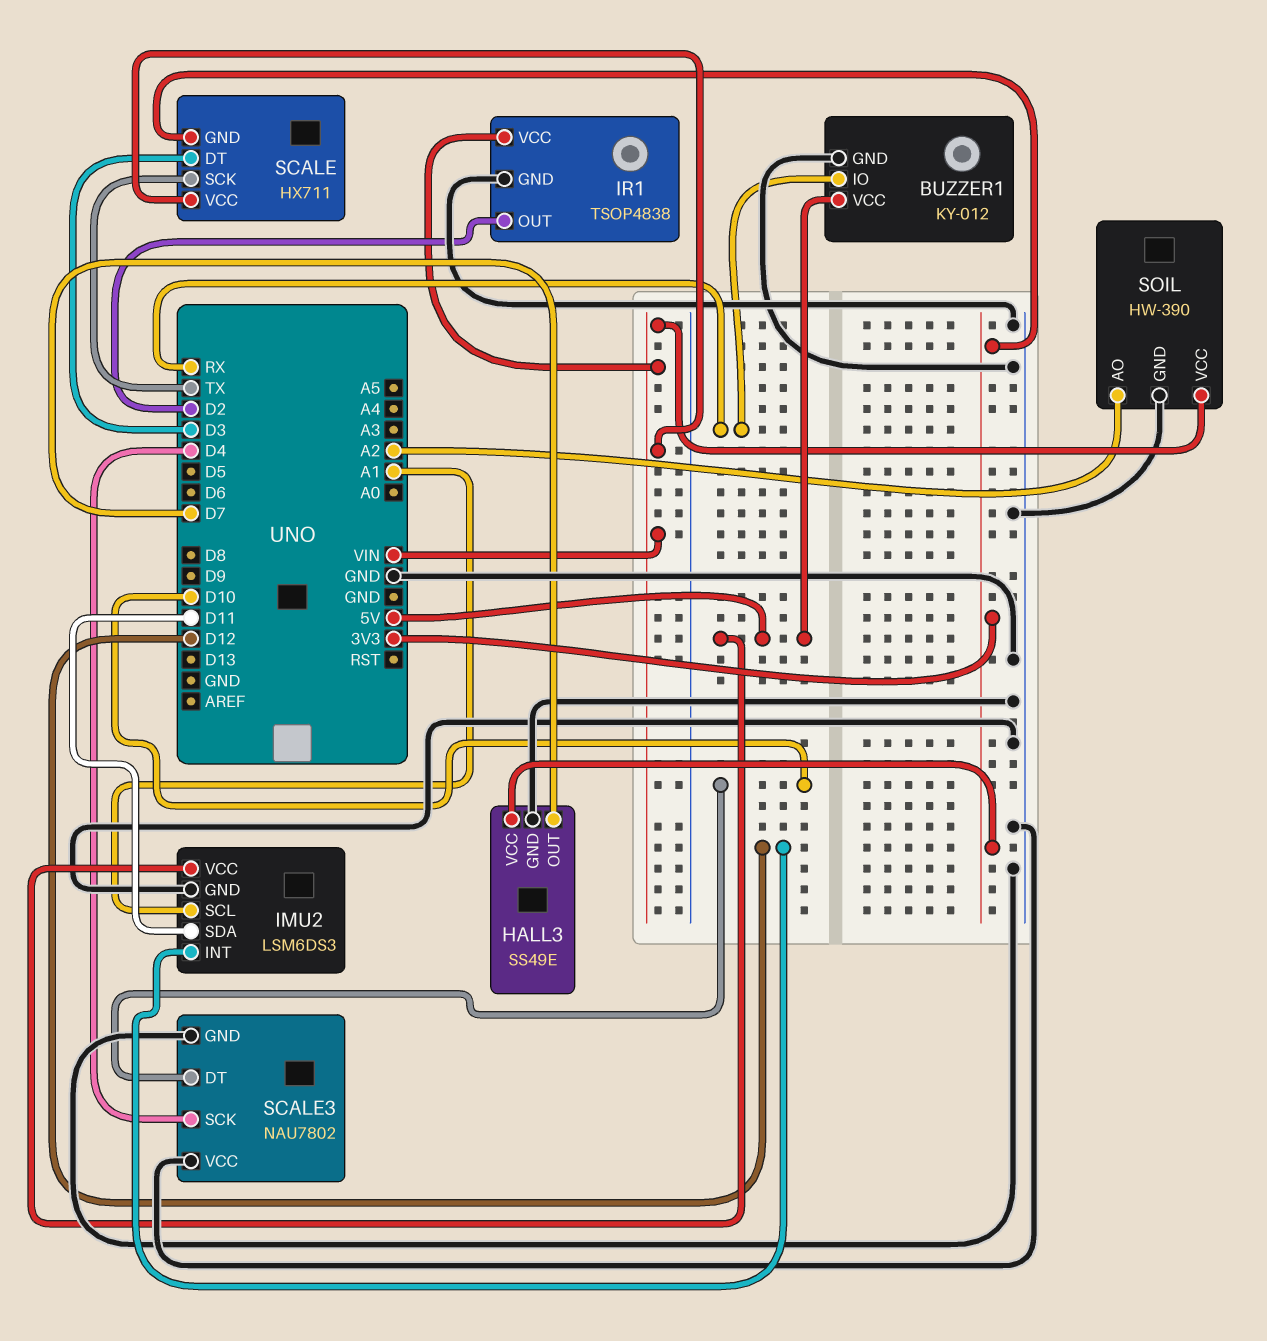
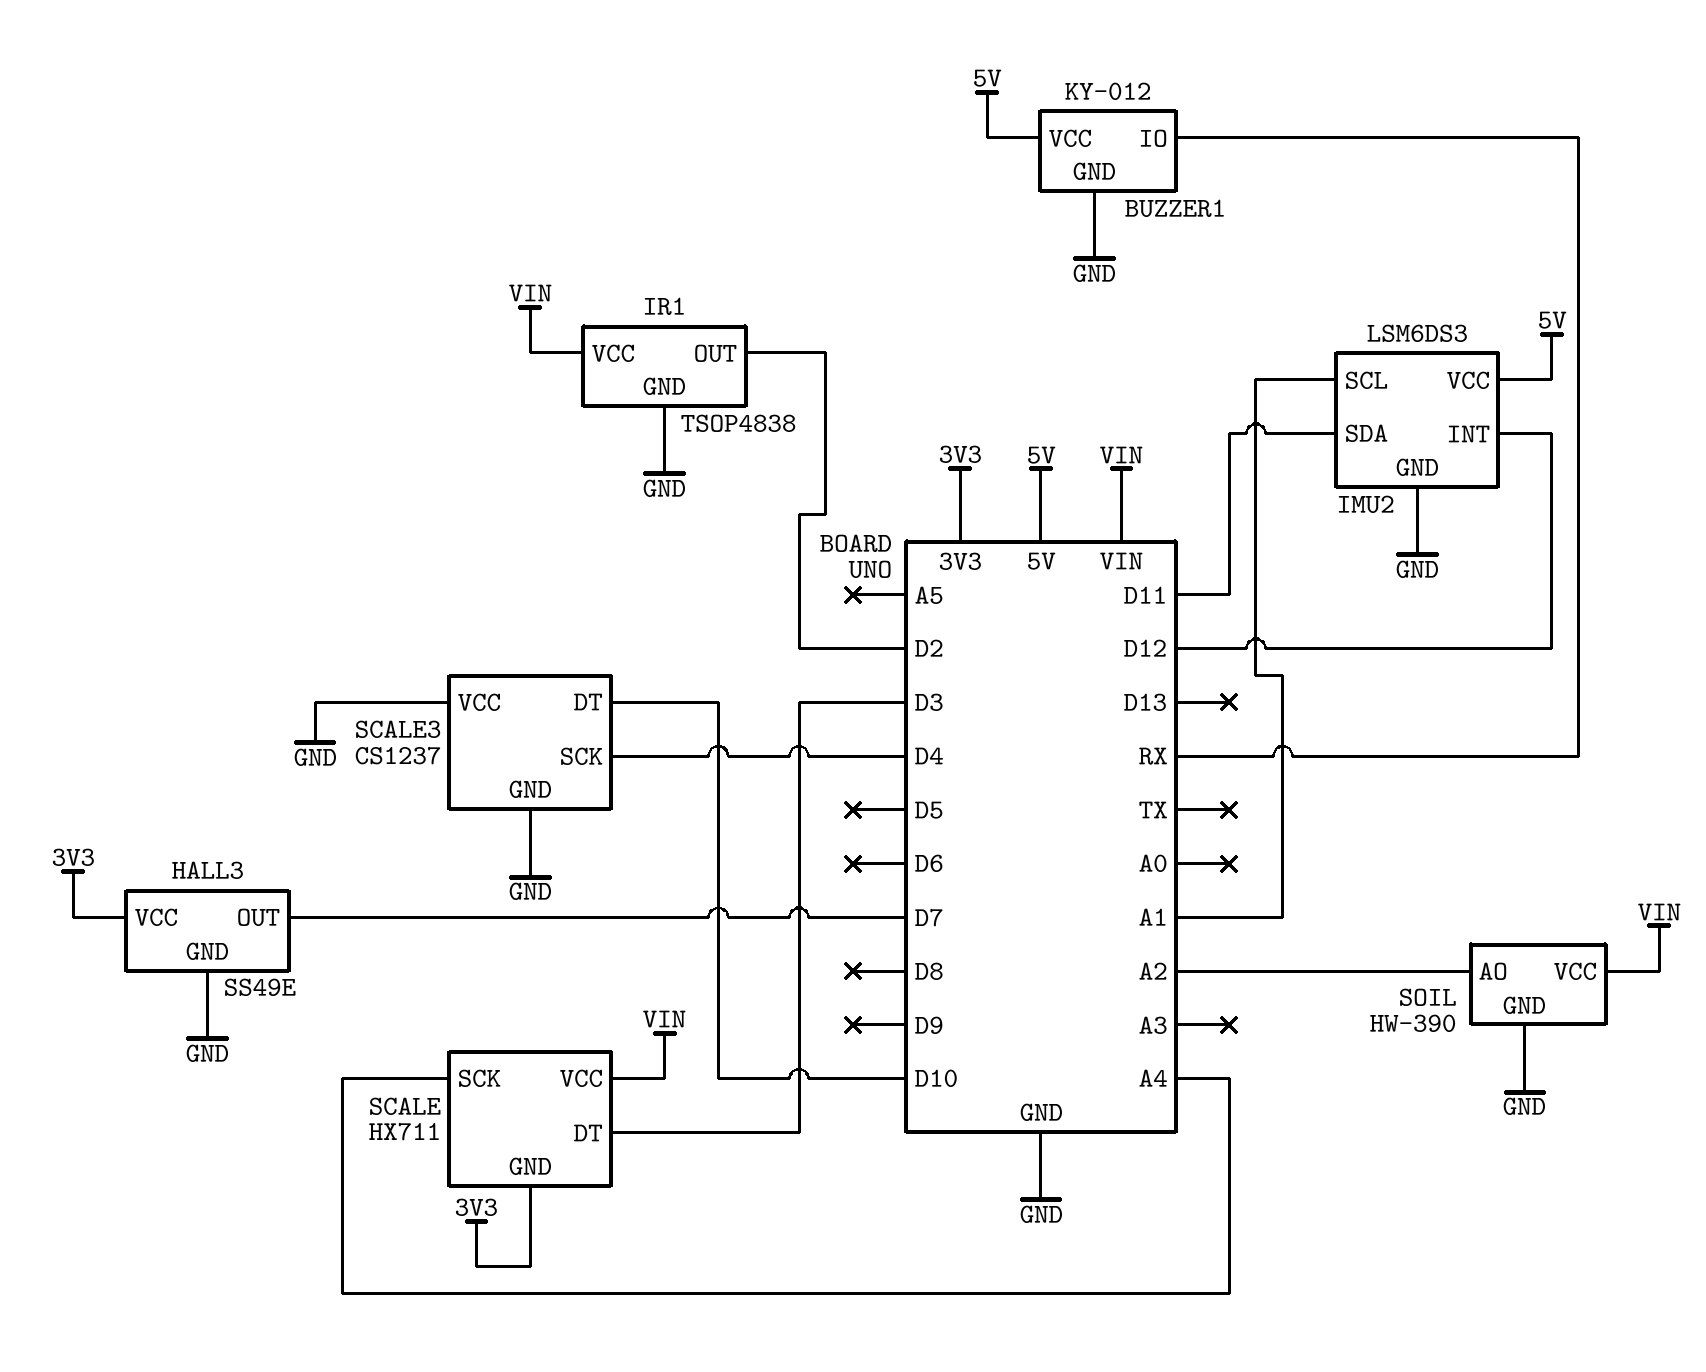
SCALE pin SCK: TX -> A4
SCALE3: NAU7802 -> CS1237

